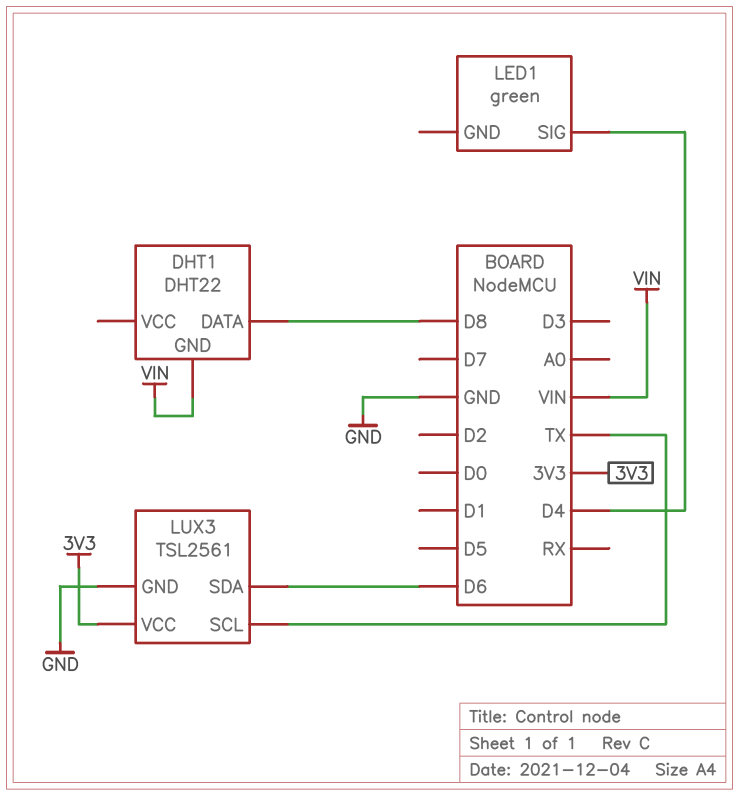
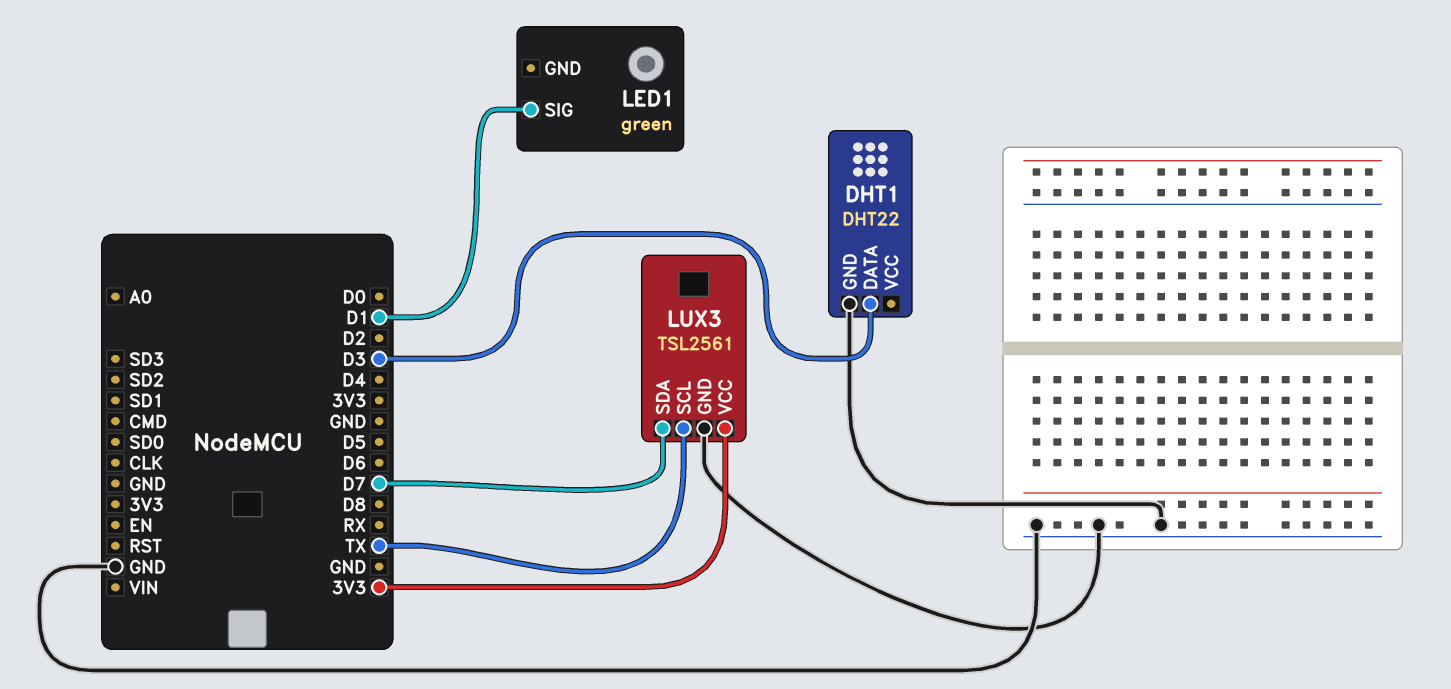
DHT1 pin DATA: D8 -> D3
DHT1 pin GND: VIN -> GND
LED1 pin SIG: D4 -> D1
LUX3 pin SDA: D6 -> D7

